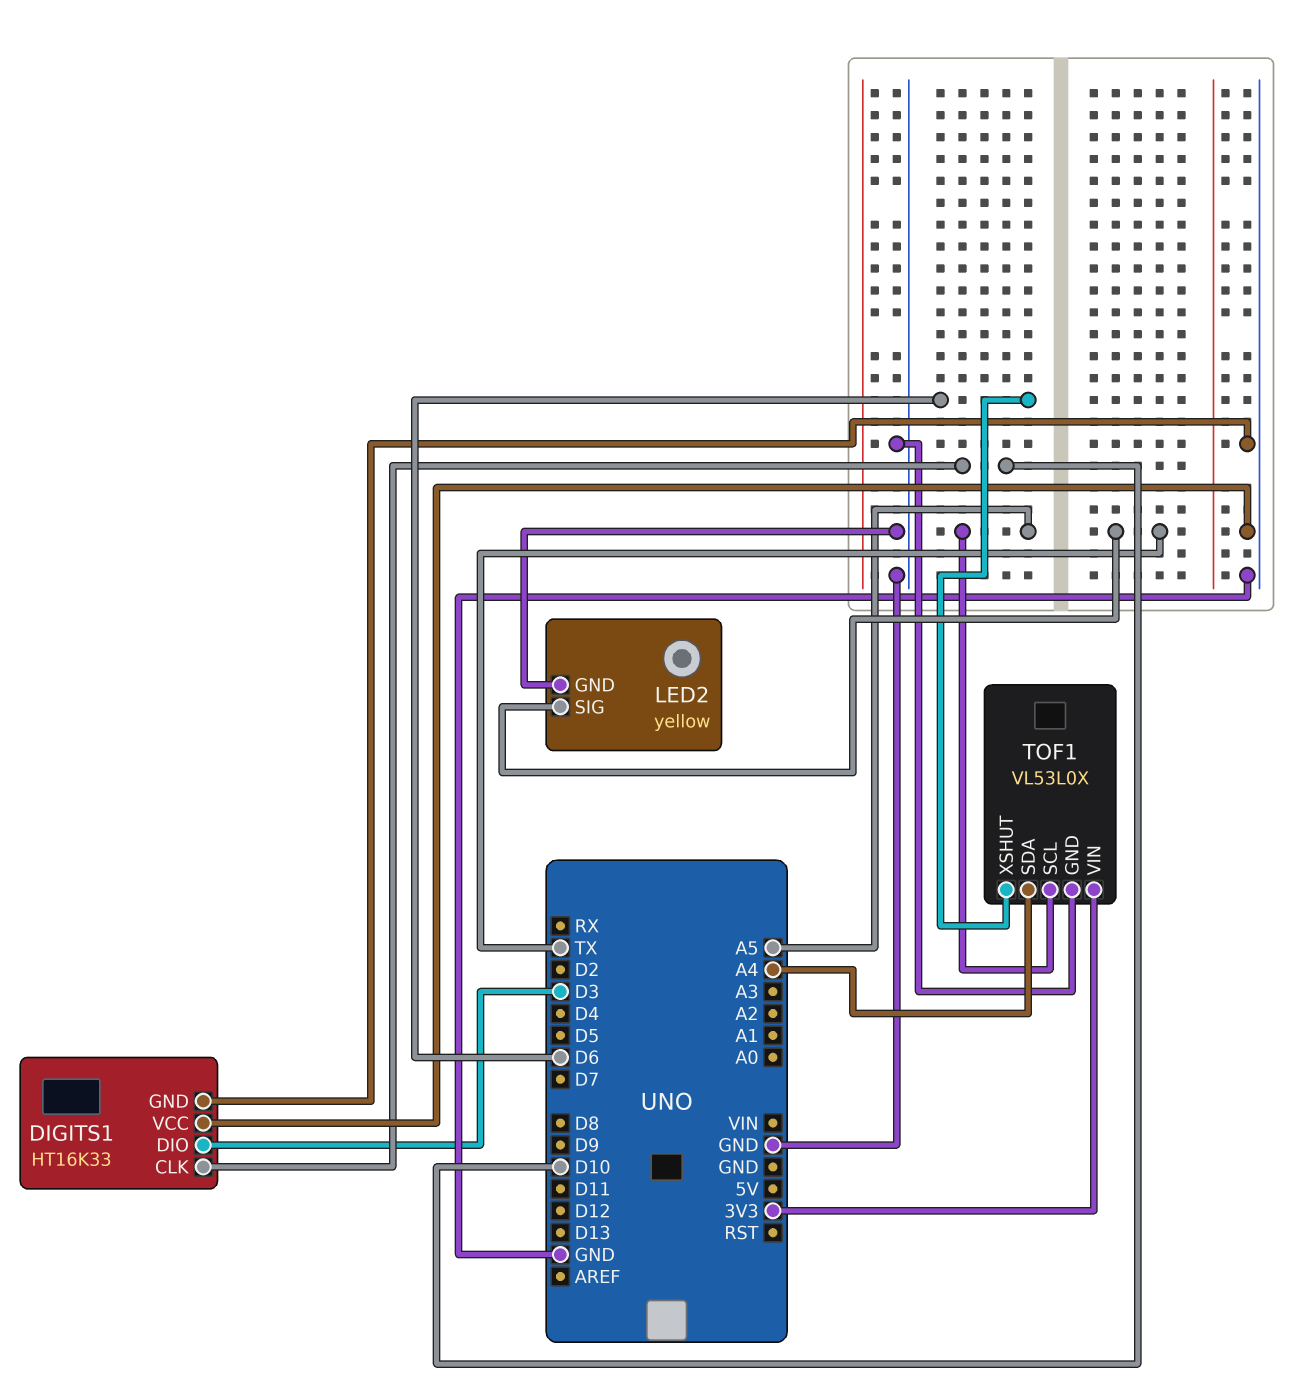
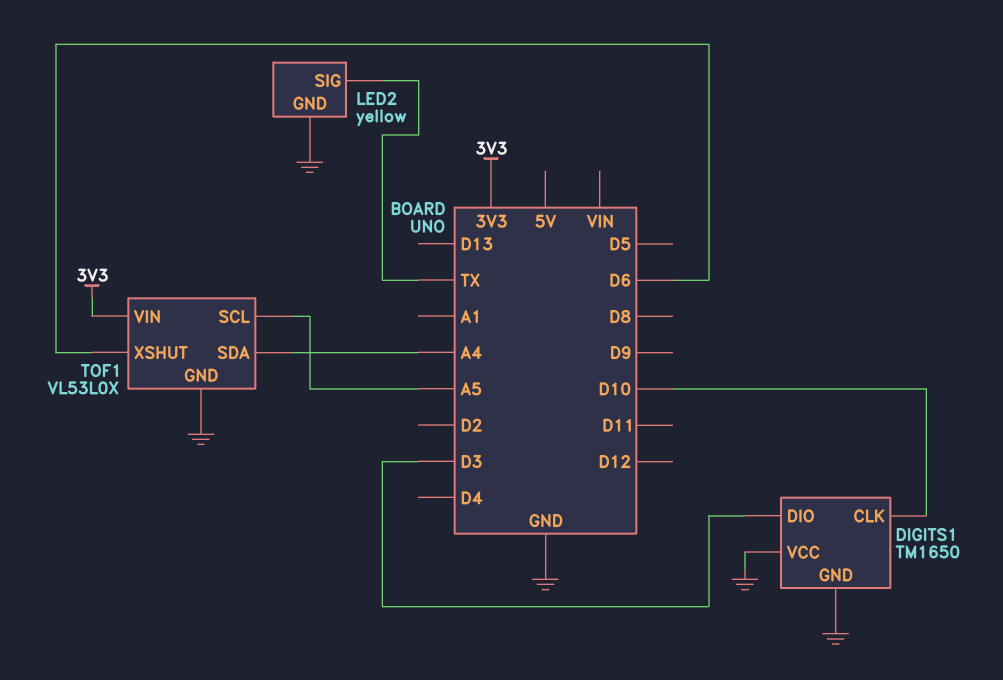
DIGITS1: HT16K33 -> TM1650

